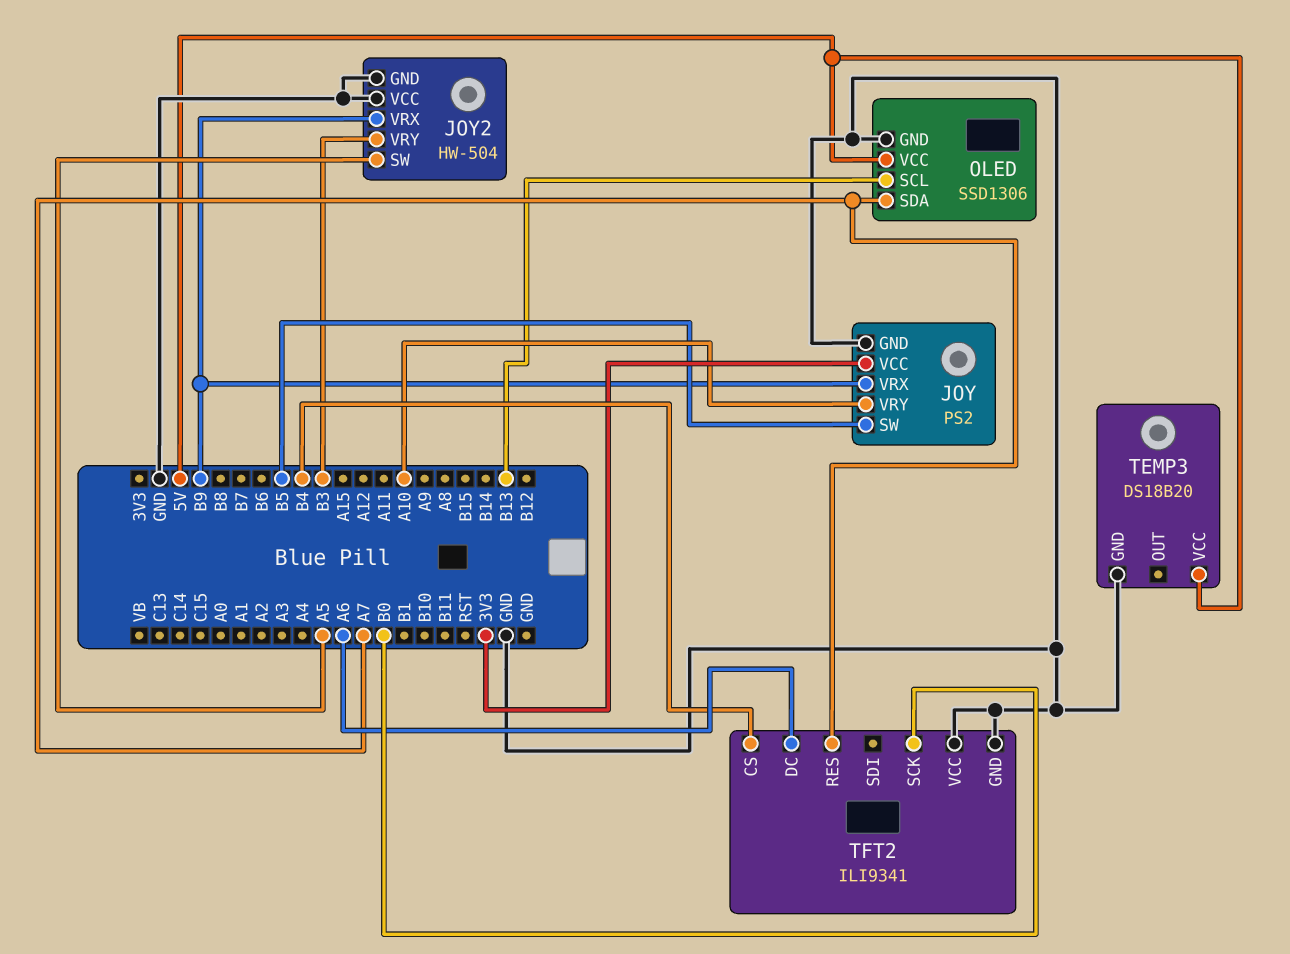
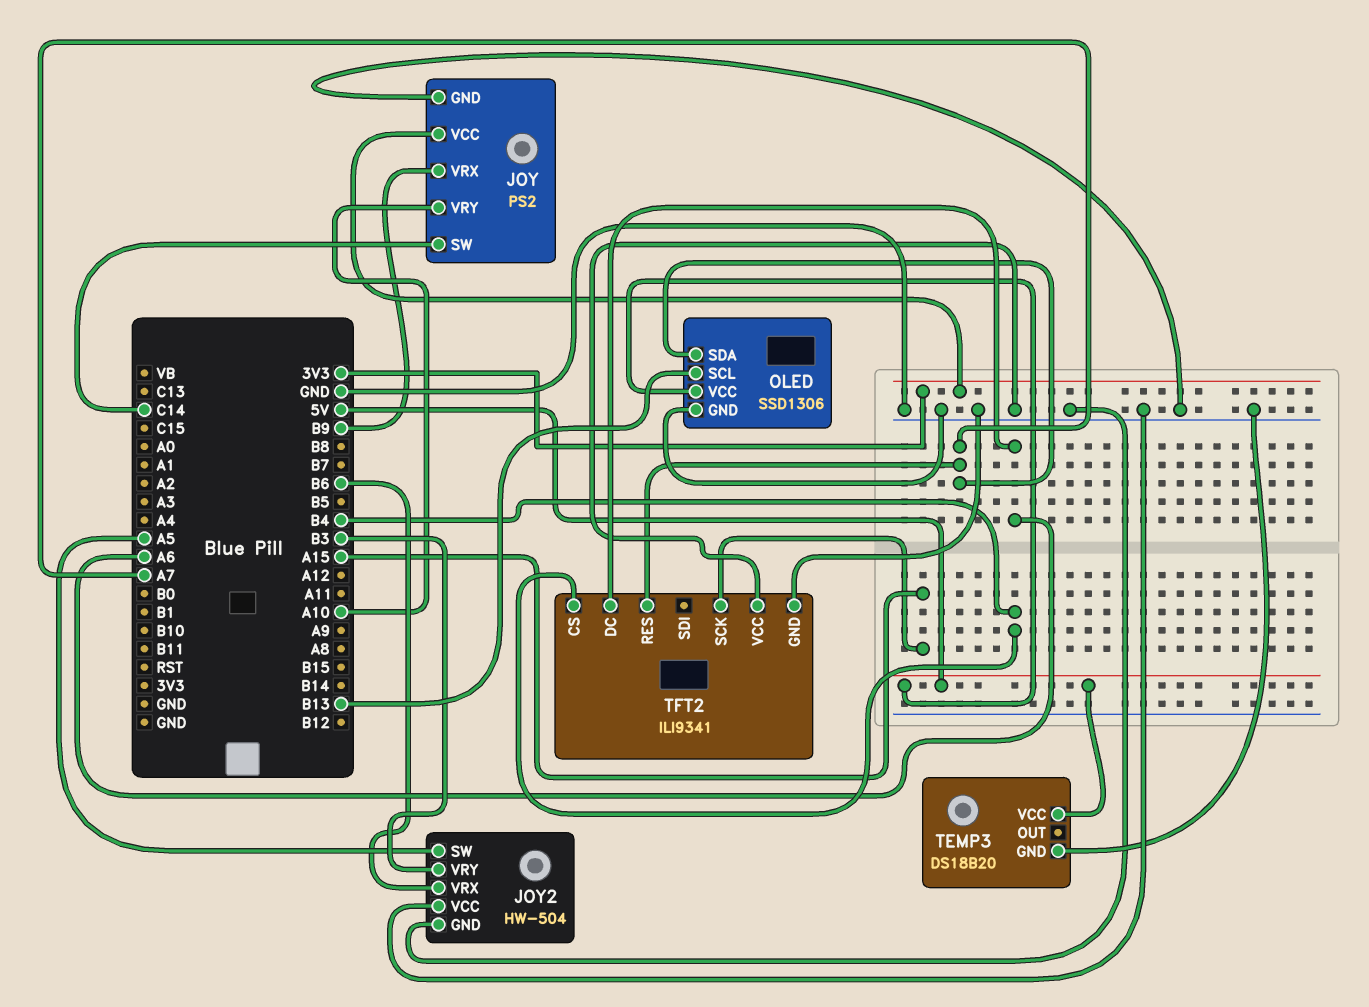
JOY pin SW: B5 -> C14
JOY2 pin VRX: B9 -> B6
TFT2 pin SCK: B0 -> A15

